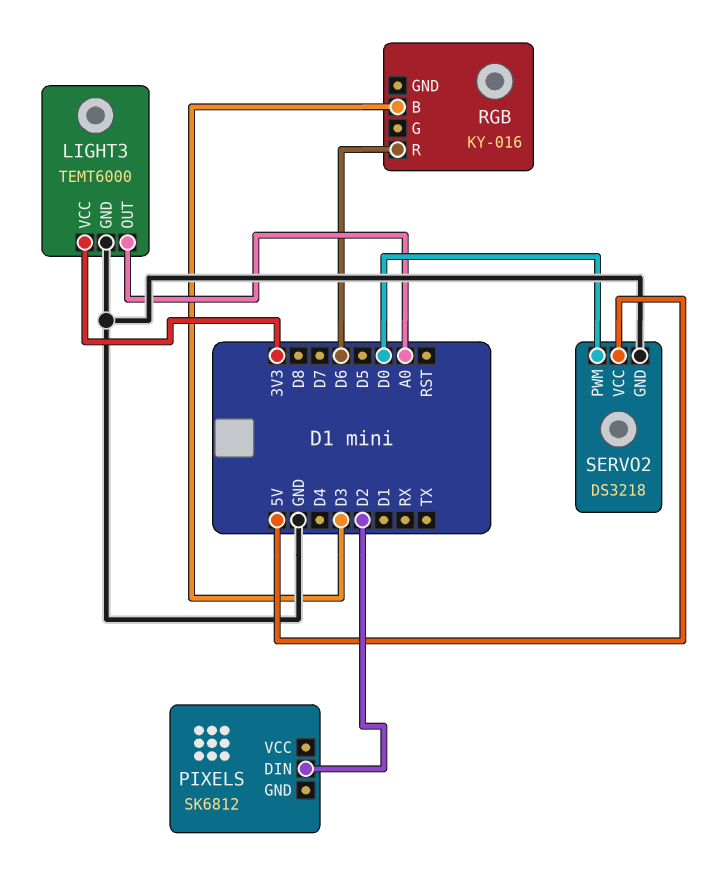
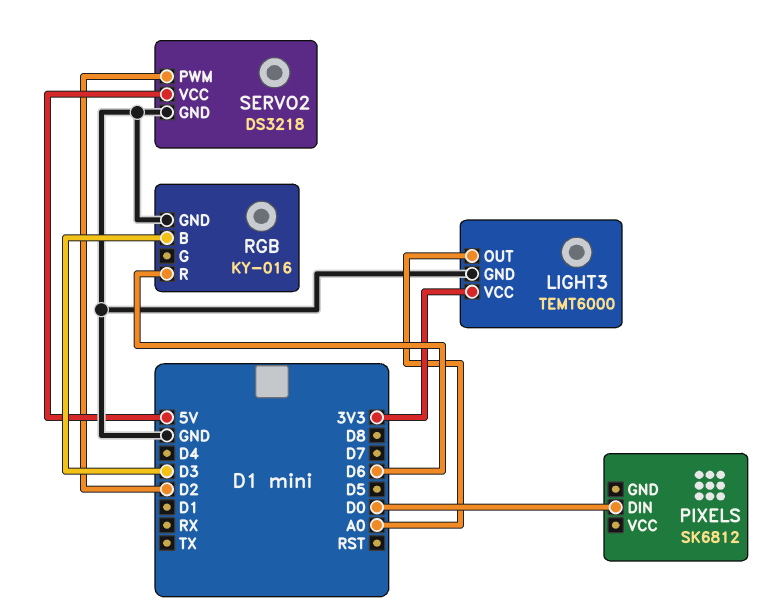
PIXELS pin DIN: D2 -> D0
RGB pin GND: none -> GND
SERVO2 pin PWM: D0 -> D2

